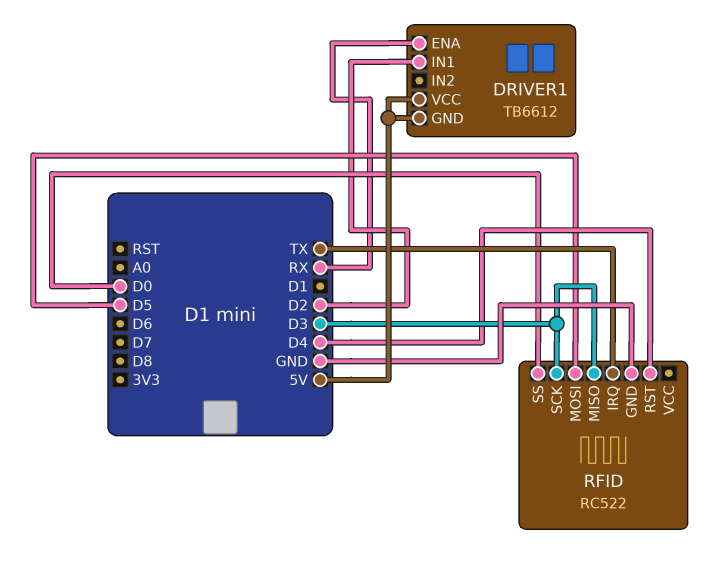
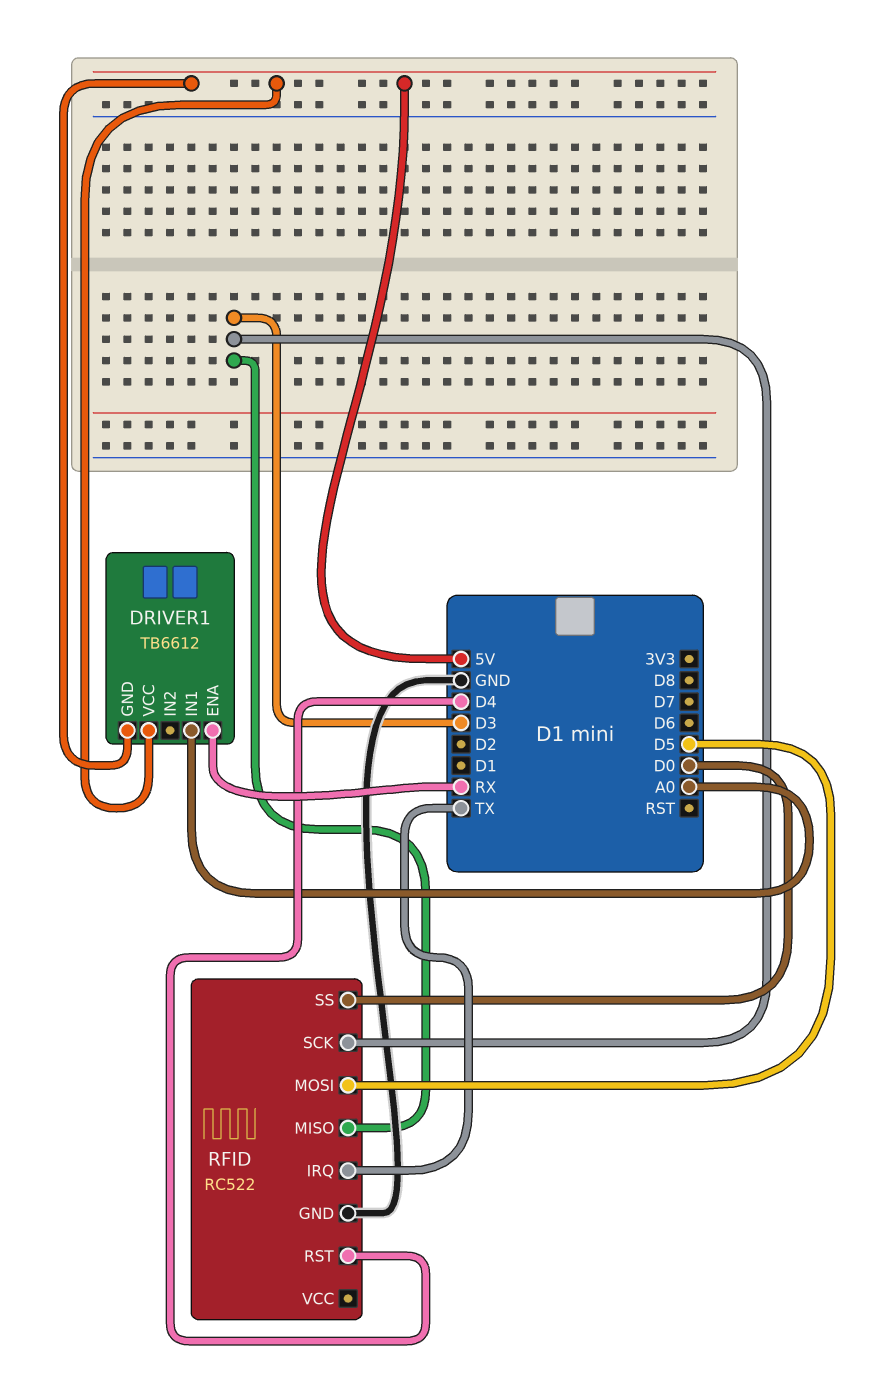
DRIVER1 pin IN1: D2 -> A0

